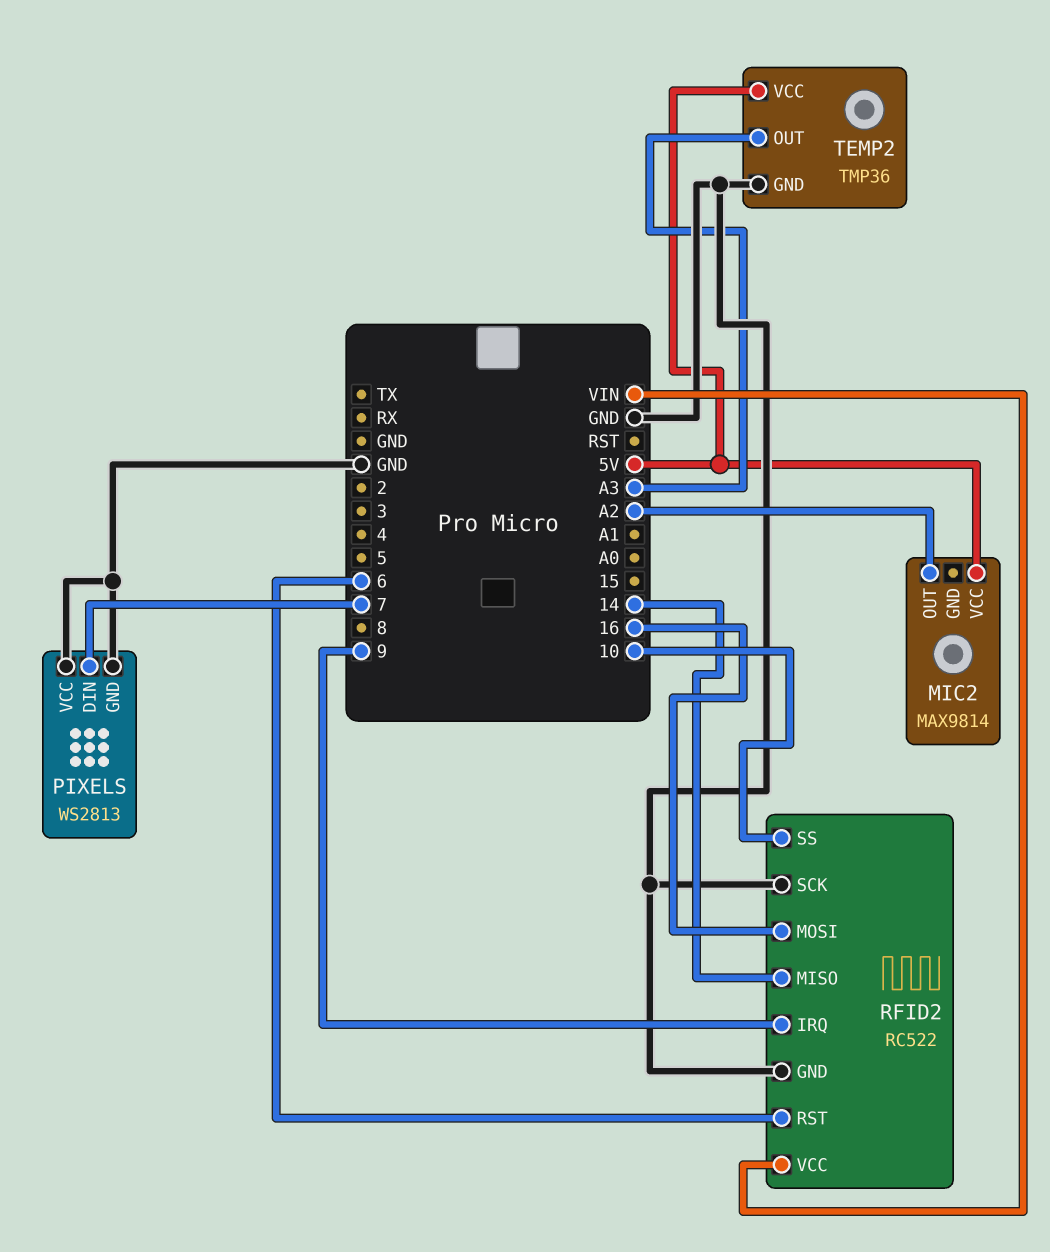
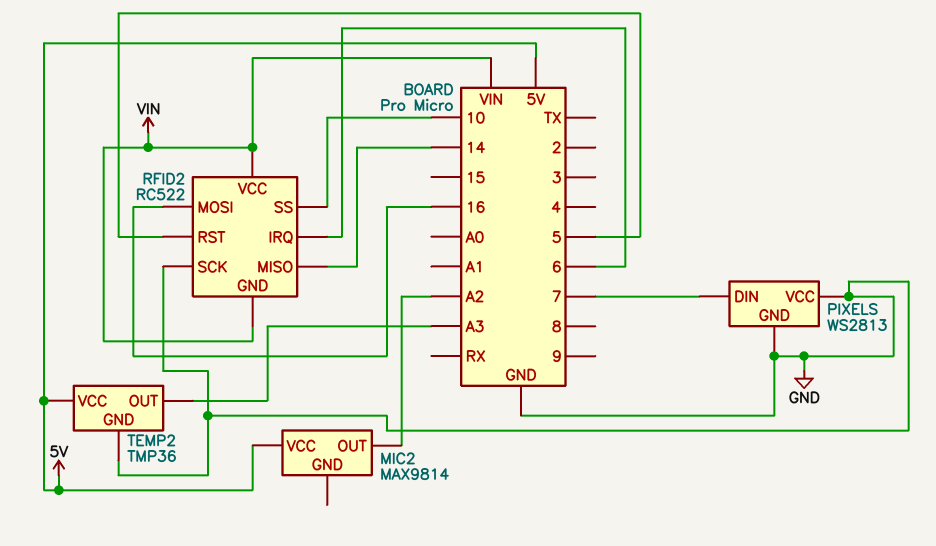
RFID2 pin GND: GND -> VIN
RFID2 pin IRQ: 9 -> 6
RFID2 pin RST: 6 -> 5

